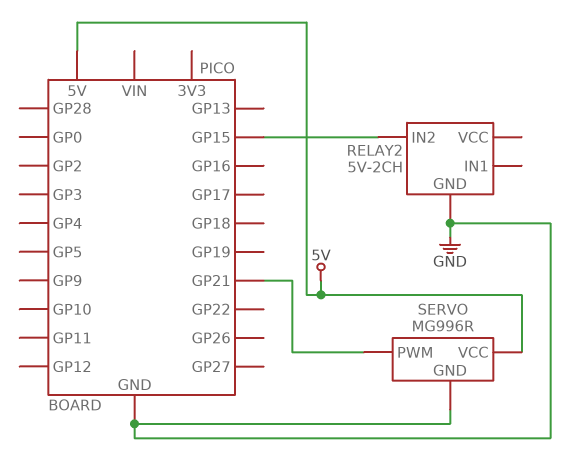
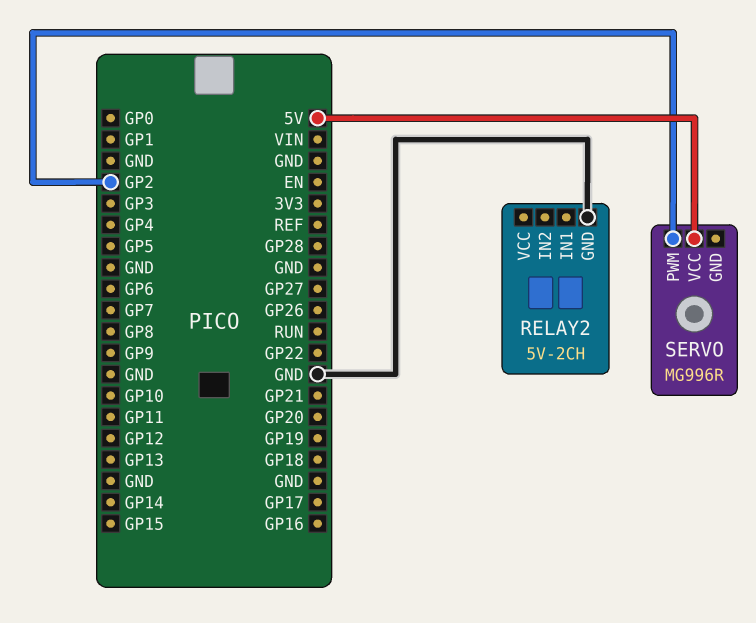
RELAY2 pin IN2: GP15 -> none
SERVO pin GND: GND -> none
SERVO pin PWM: GP21 -> GP2

